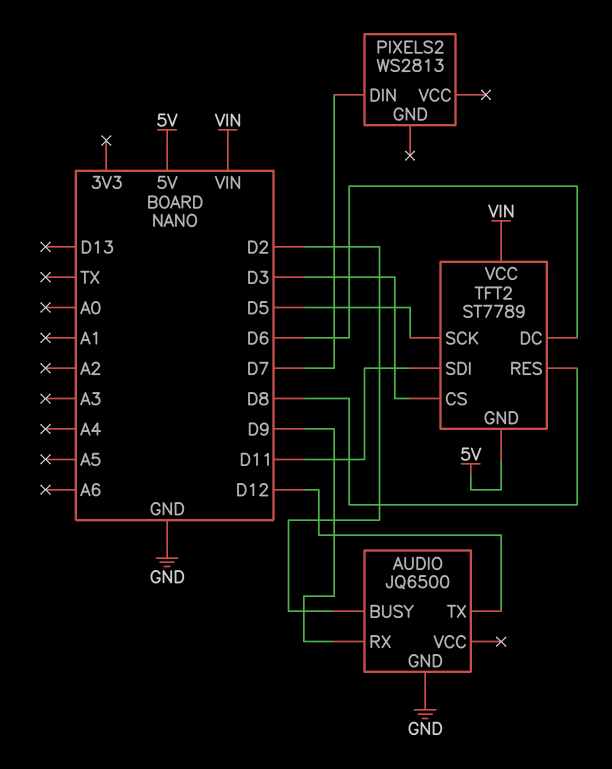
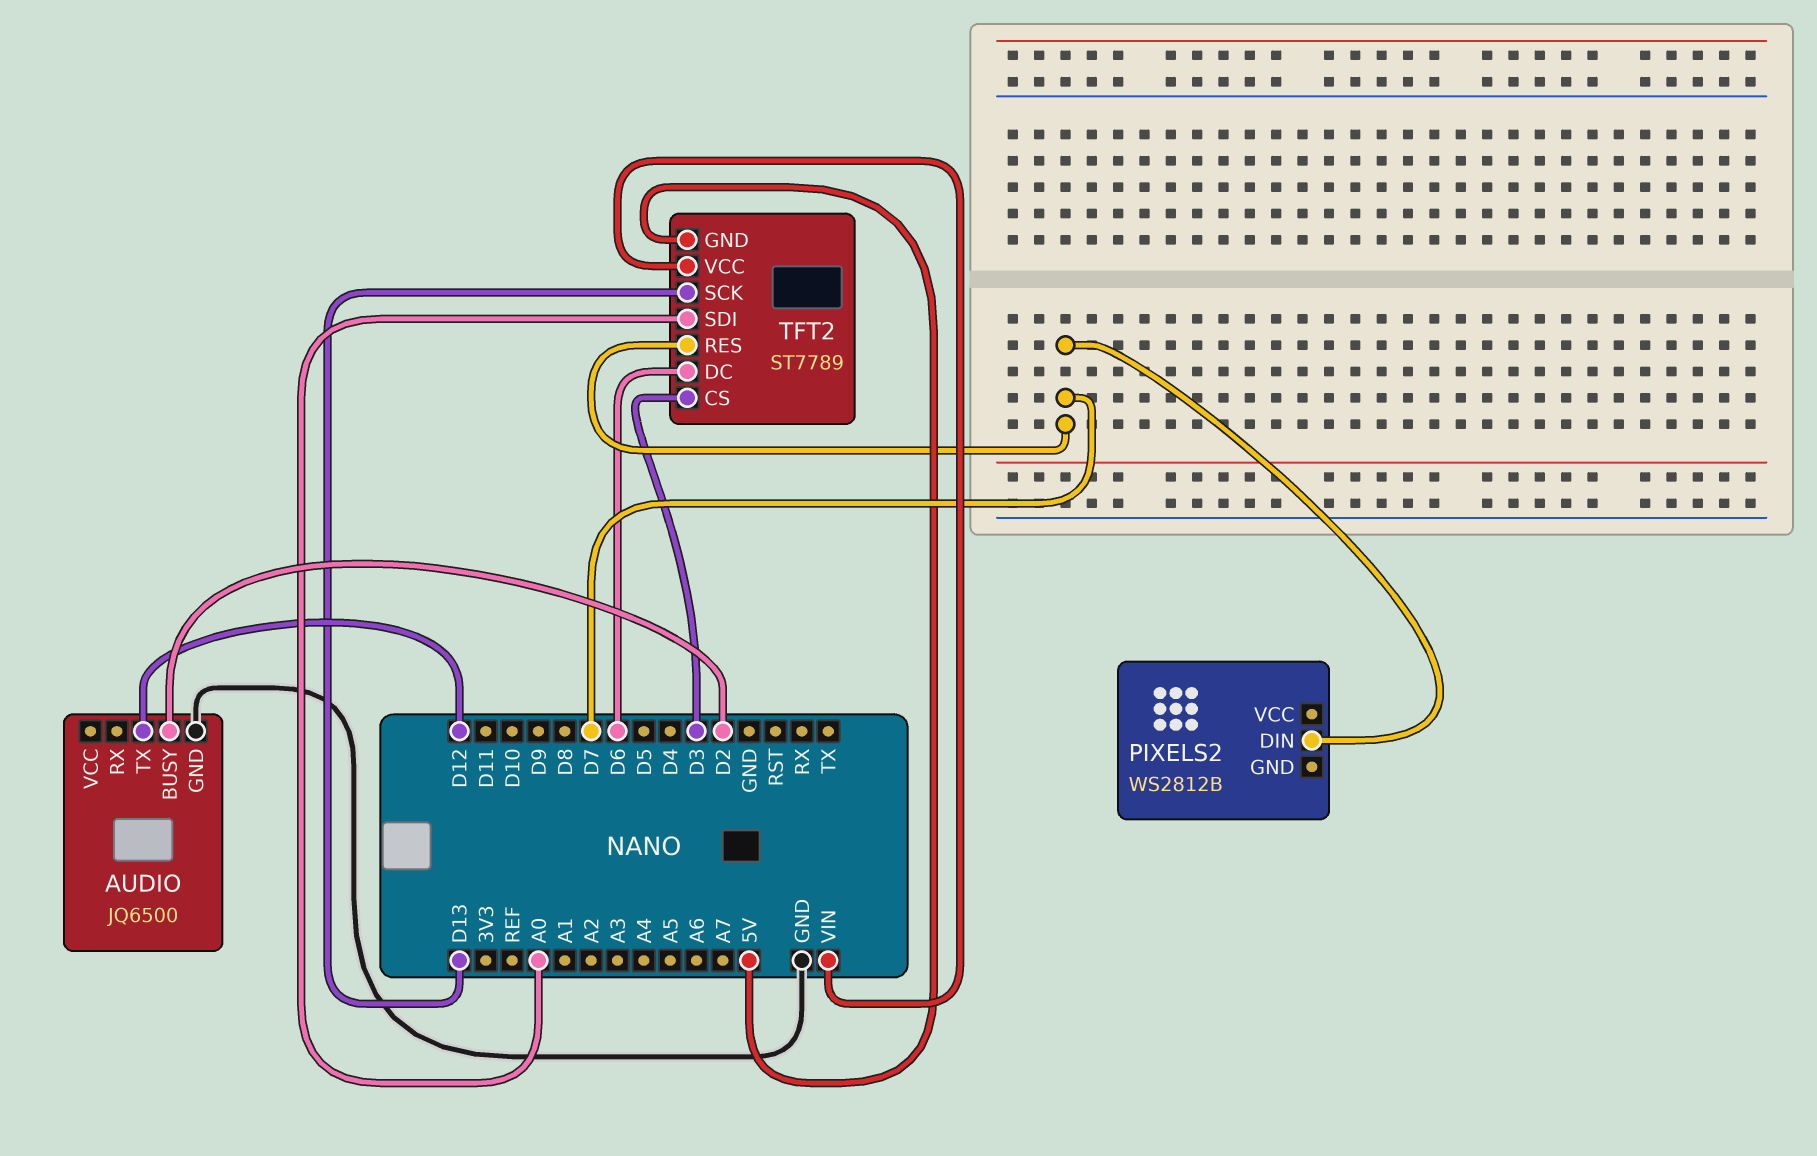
AUDIO pin RX: D9 -> none
PIXELS2: WS2813 -> WS2812B
TFT2 pin RES: D8 -> D7
TFT2 pin SCK: D5 -> D13
TFT2 pin SDI: D11 -> A0

